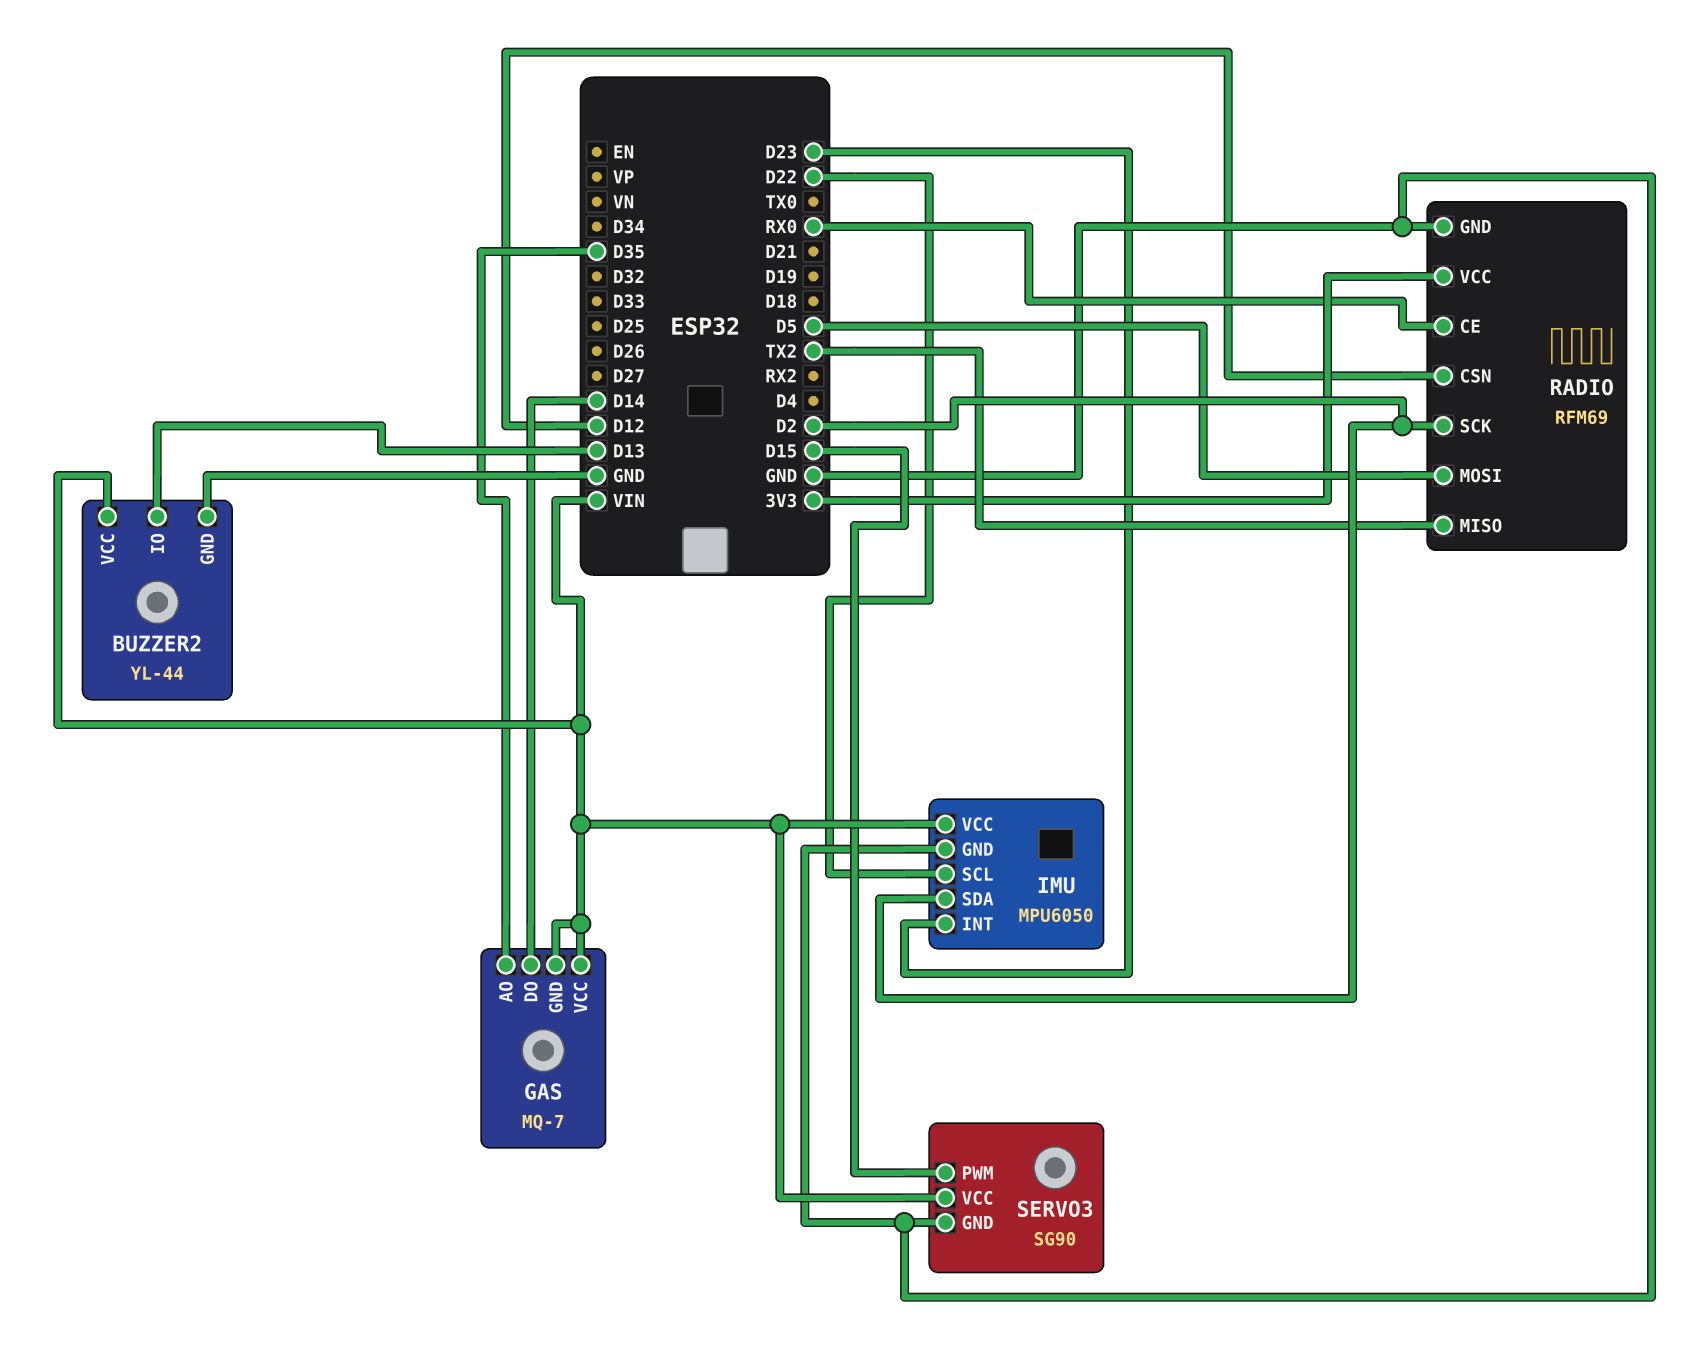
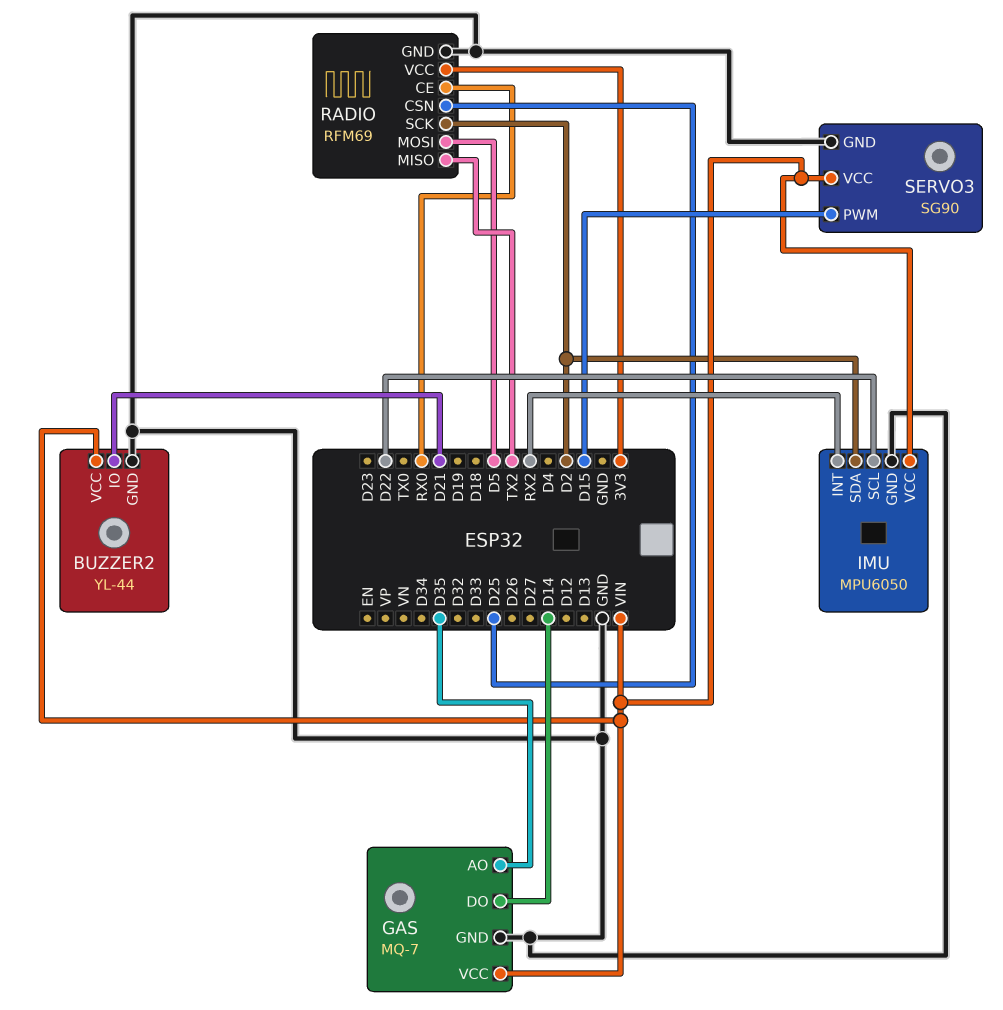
BUZZER2 pin IO: D13 -> D21
GAS pin GND: VIN -> GND
IMU pin INT: D23 -> RX2
RADIO pin CSN: D12 -> D25

